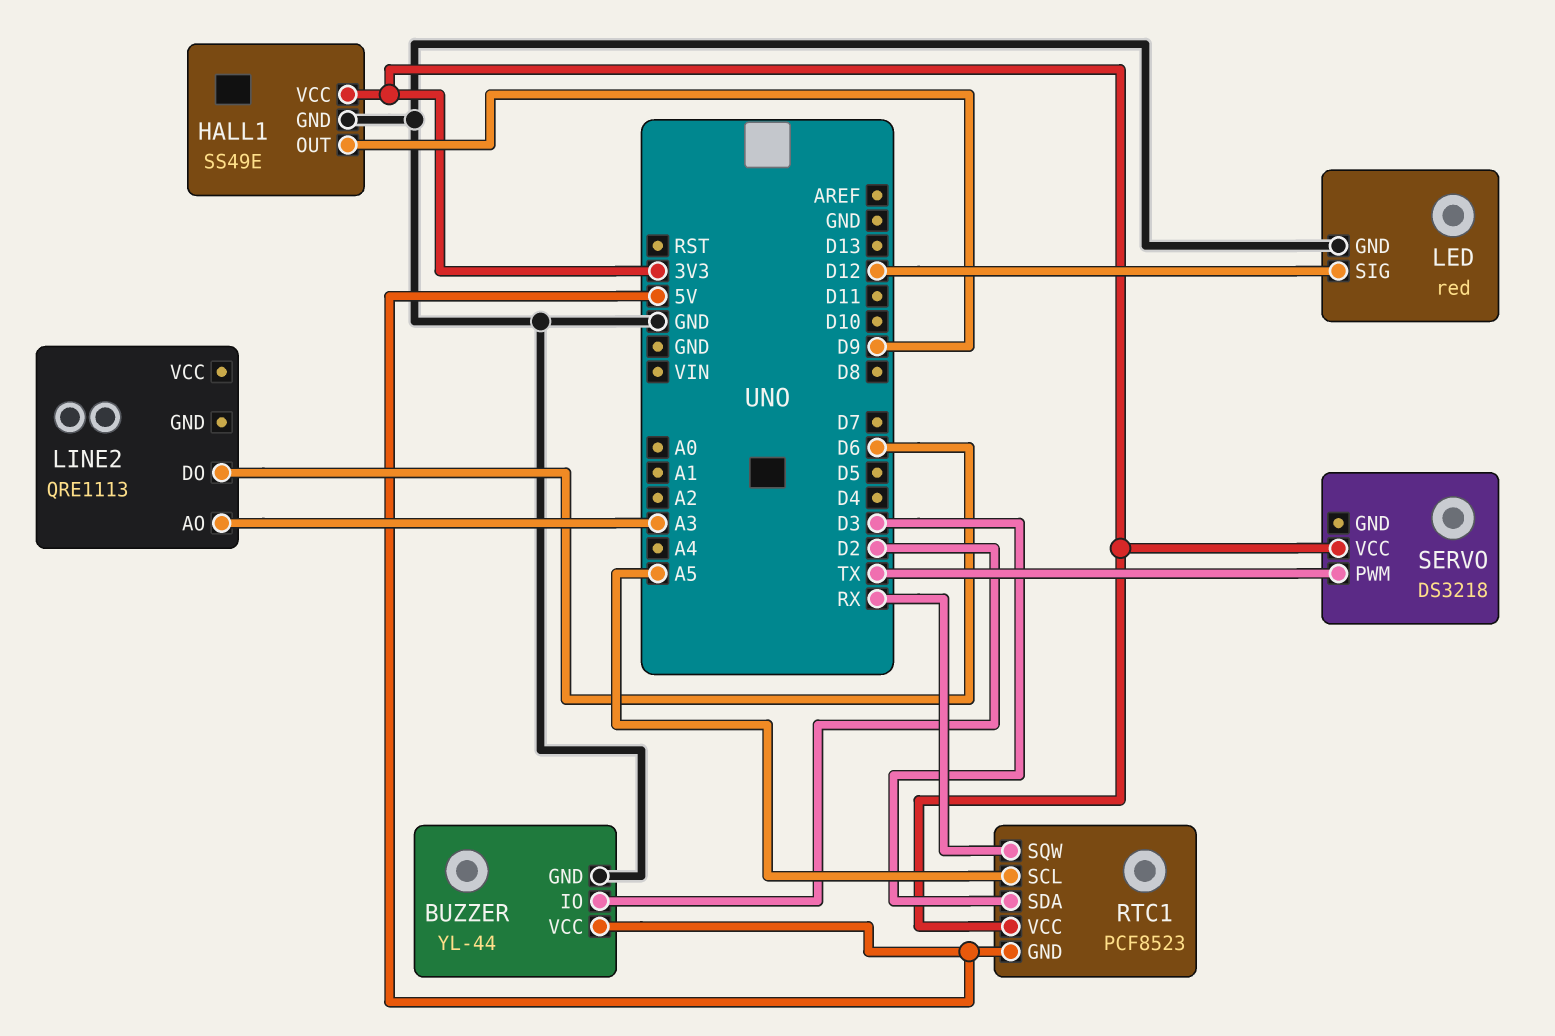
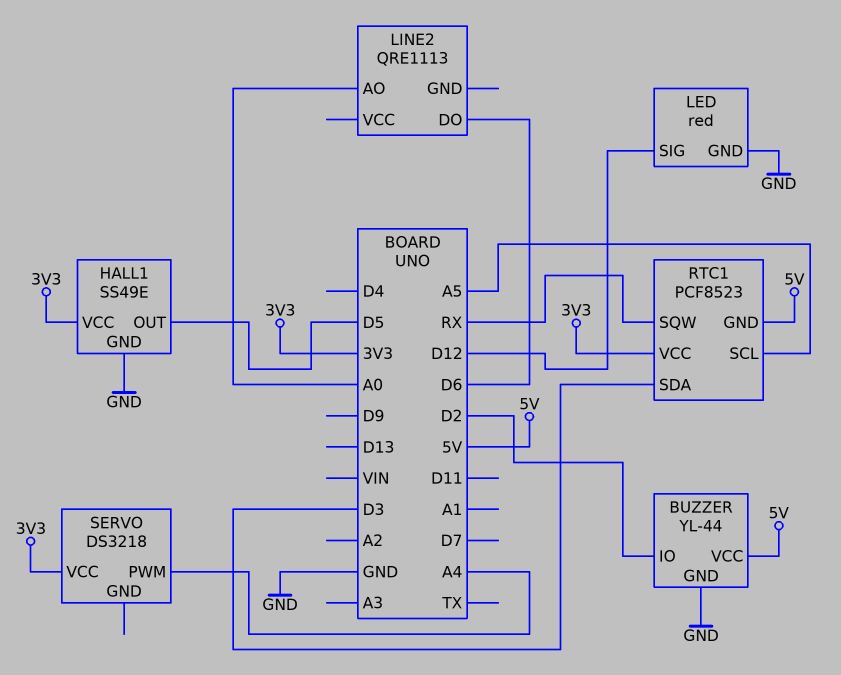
HALL1 pin OUT: D9 -> D5
LINE2 pin AO: A3 -> A0
SERVO pin PWM: TX -> A4

